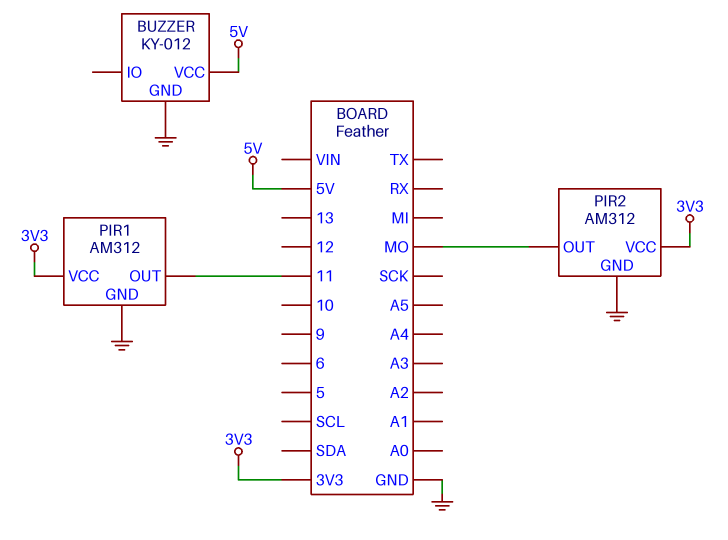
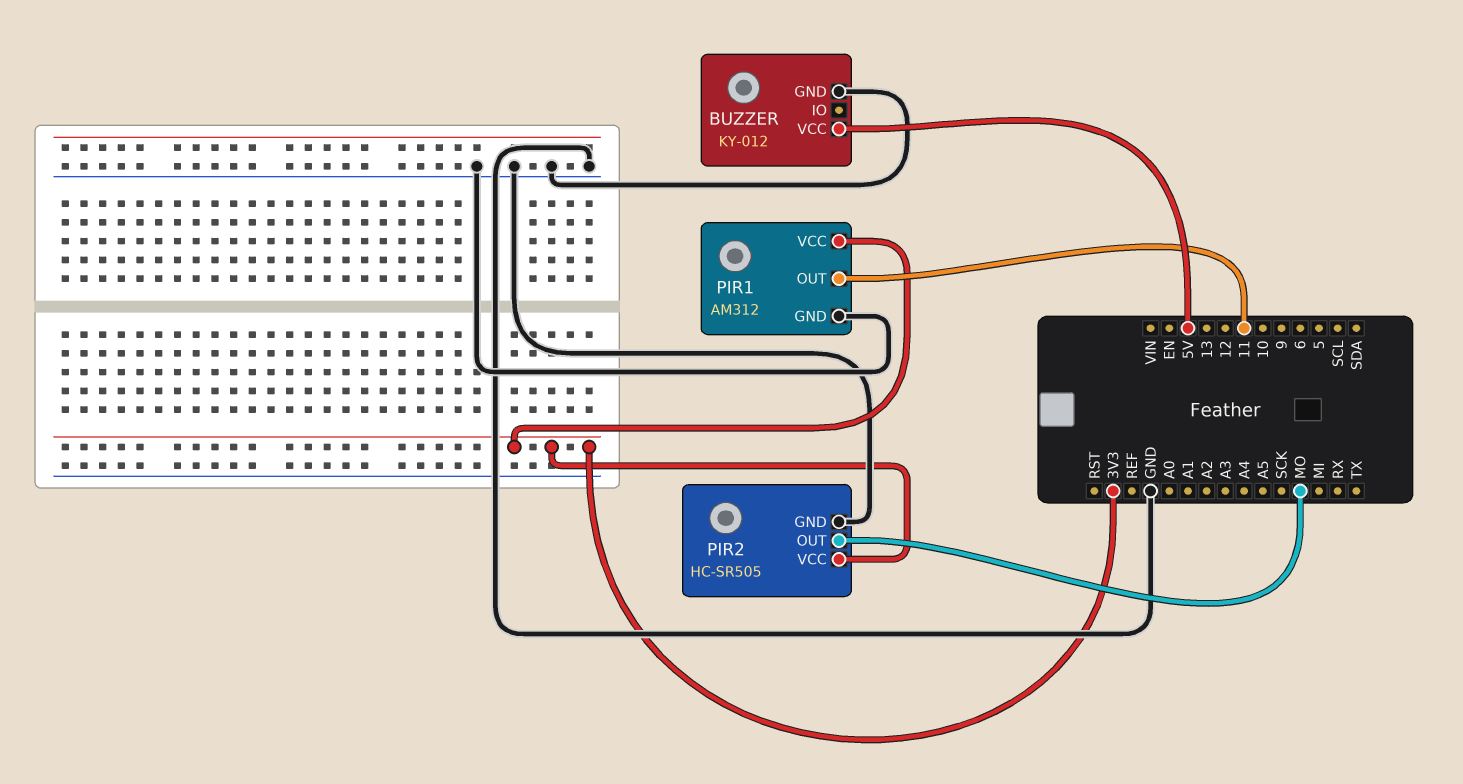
PIR2: AM312 -> HC-SR505

